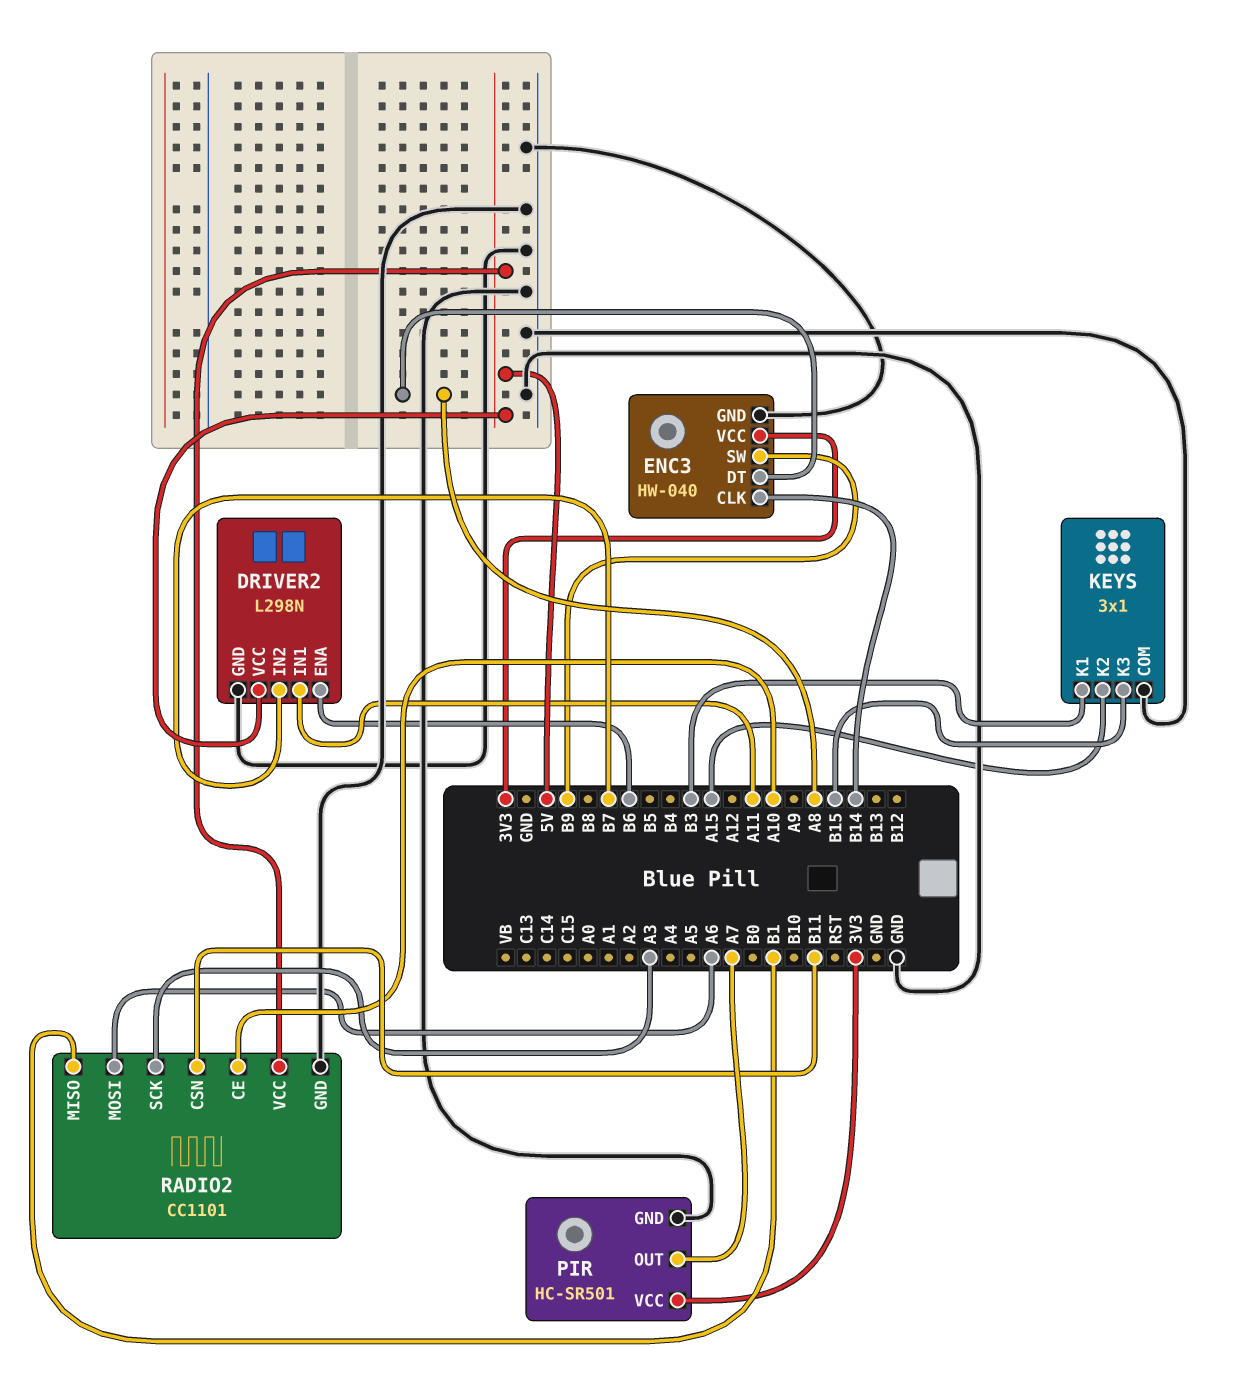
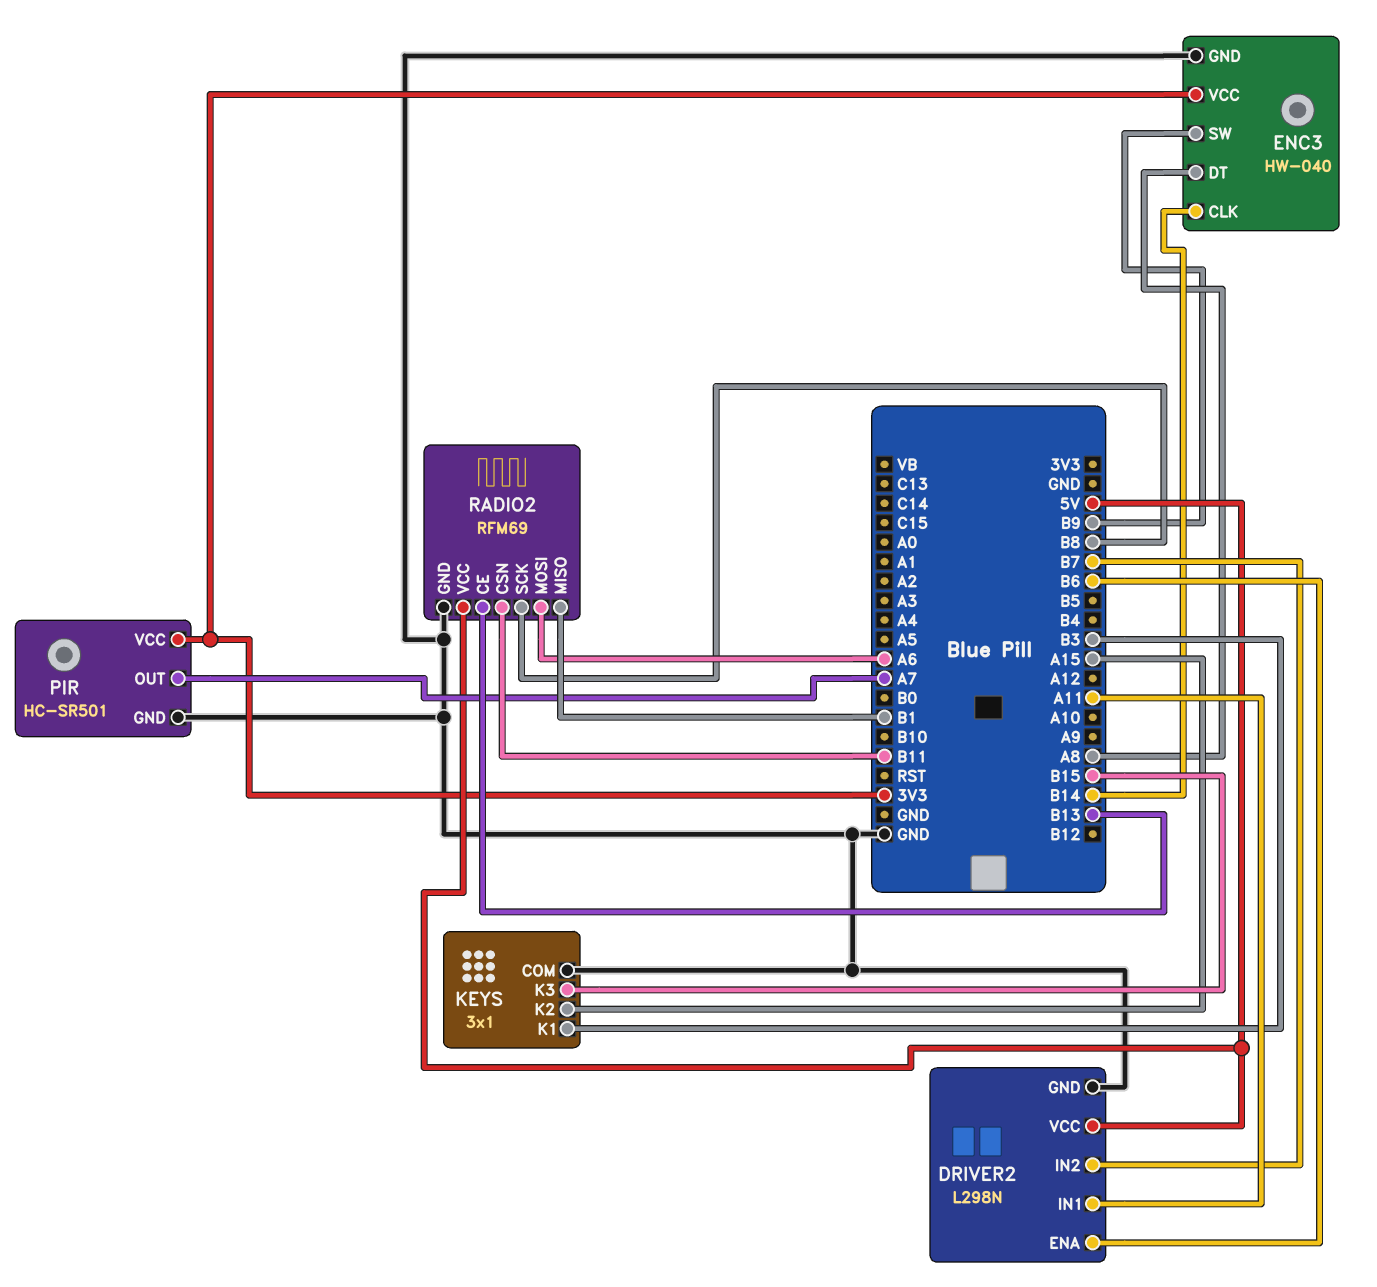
RADIO2: CC1101 -> RFM69
RADIO2 pin CE: A10 -> B13
RADIO2 pin SCK: A3 -> B8

